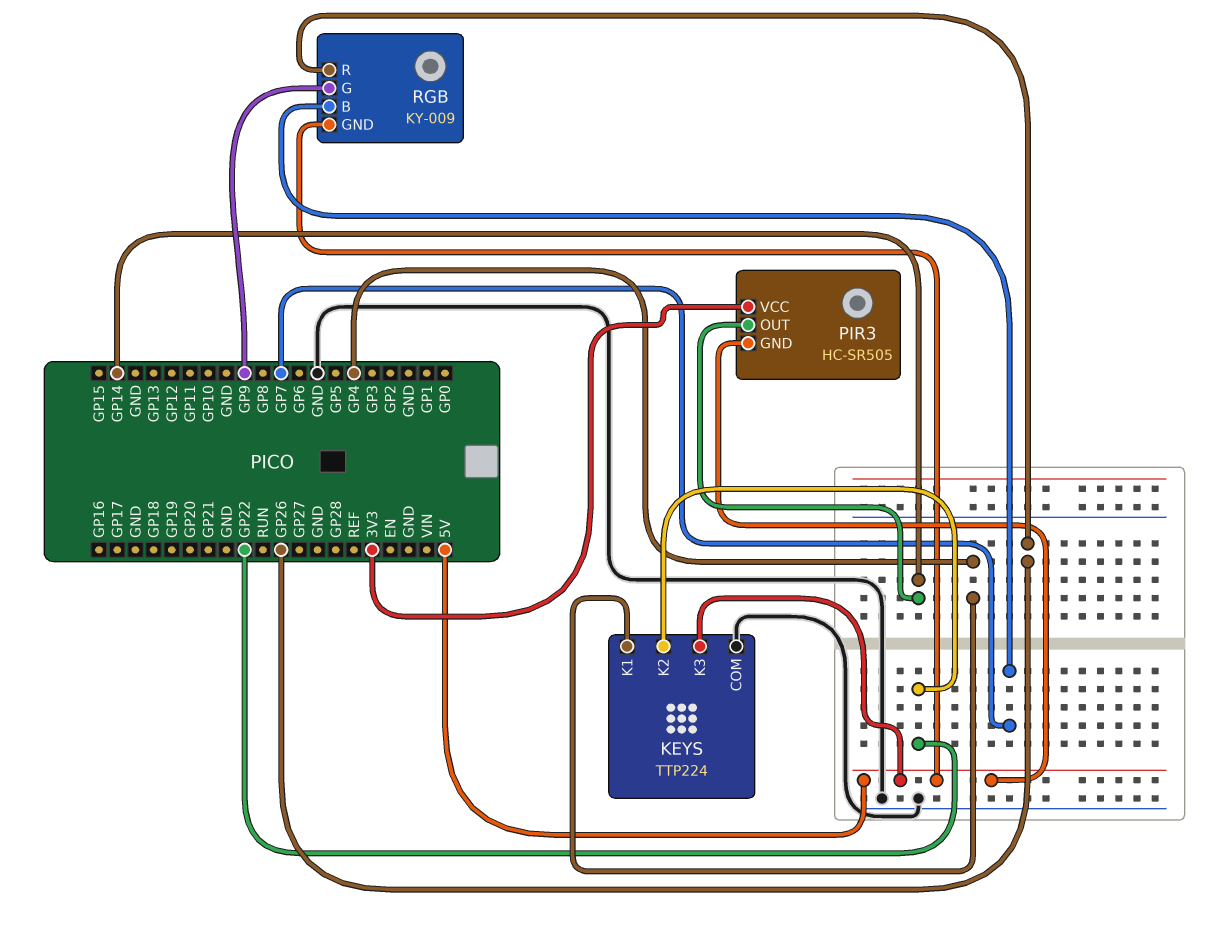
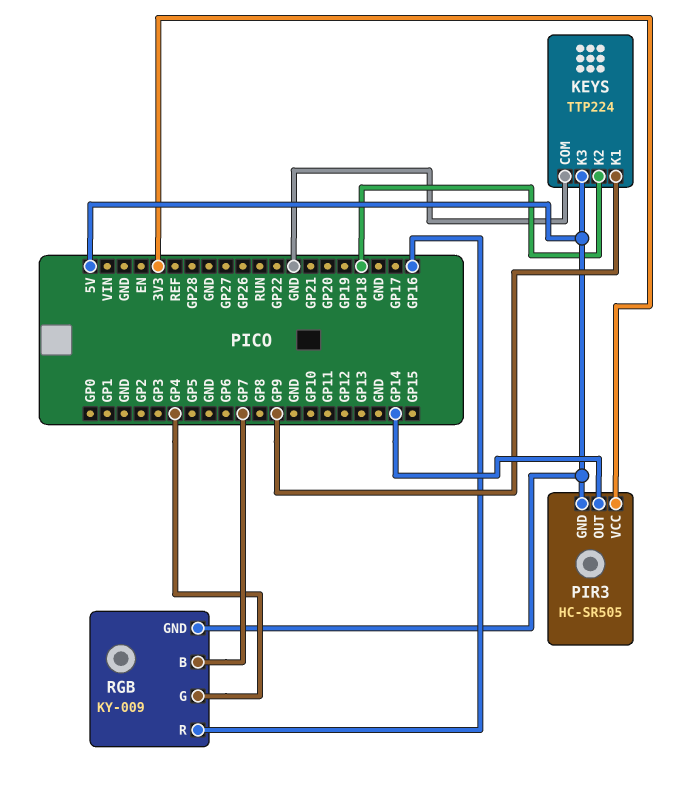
KEYS pin K1: GP4 -> GP9
KEYS pin K2: GP22 -> GP18
RGB pin G: GP9 -> GP4
RGB pin R: GP26 -> GP16

